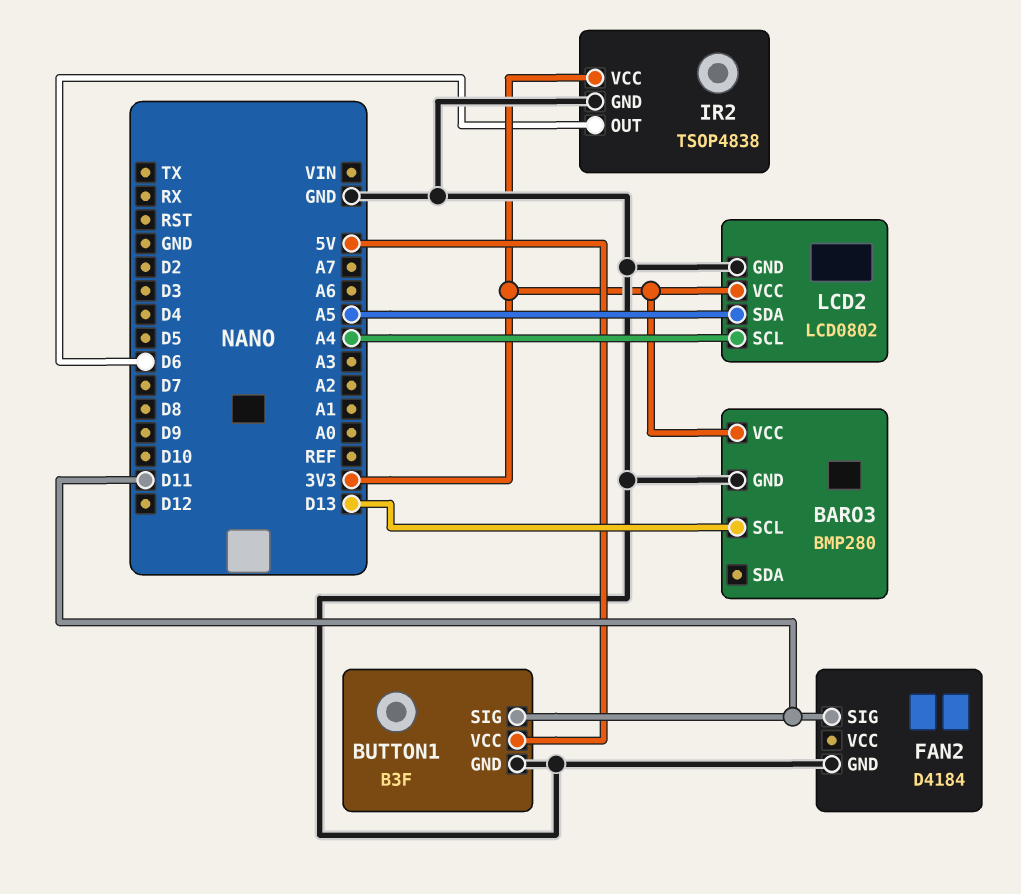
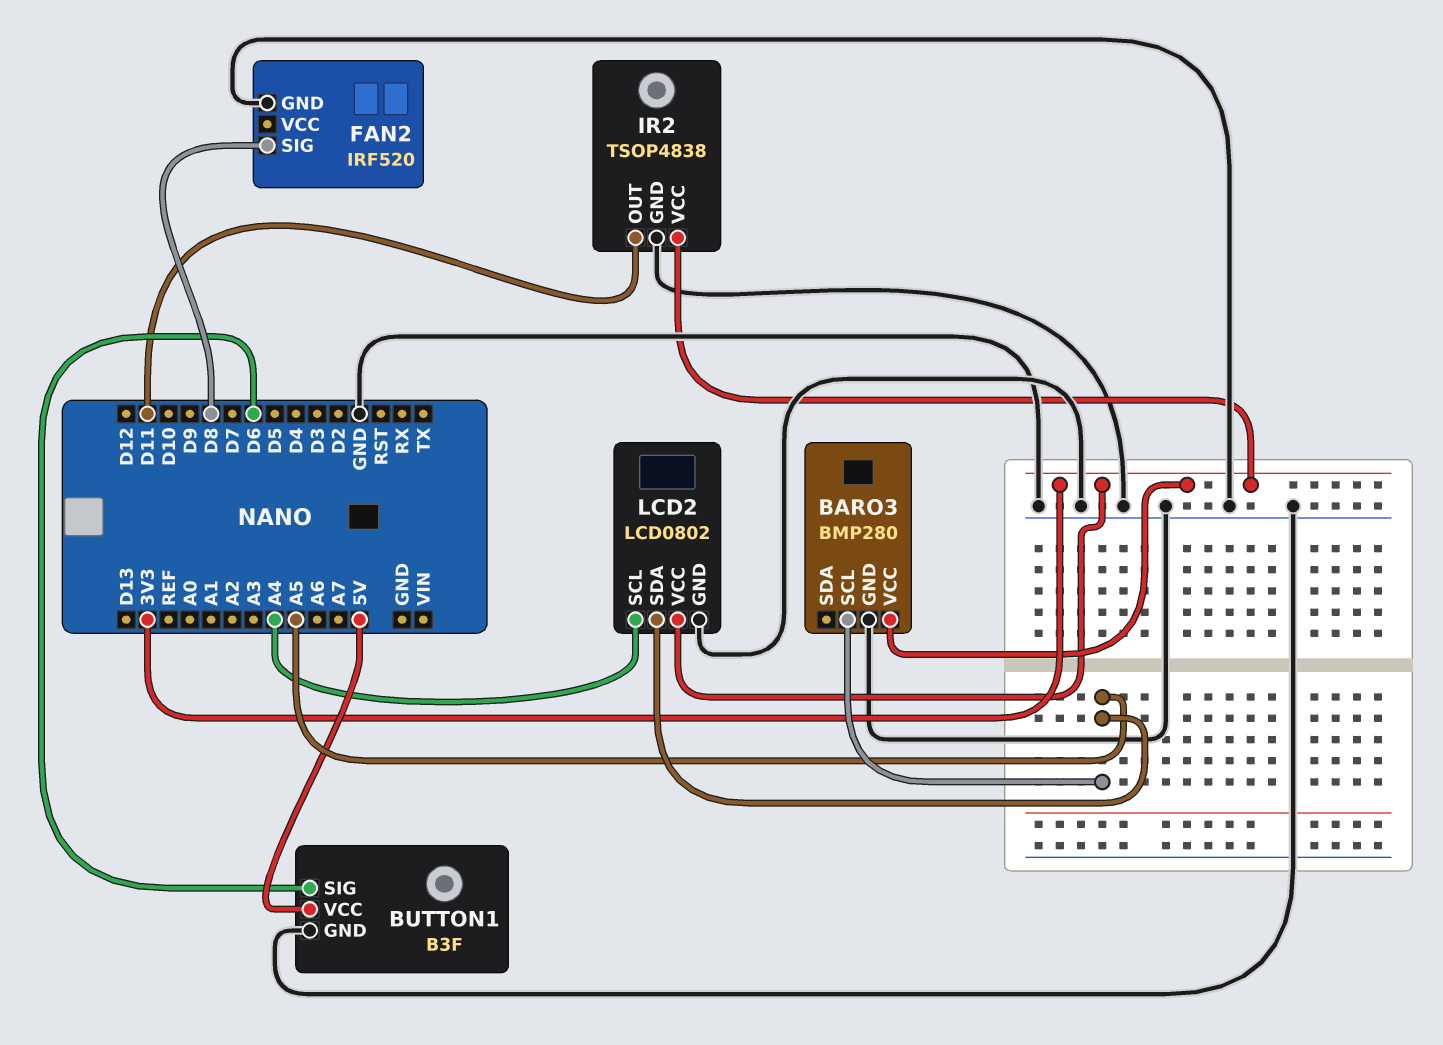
BARO3 pin SCL: D13 -> A5
BUTTON1 pin SIG: D11 -> D6
FAN2: D4184 -> IRF520
FAN2 pin SIG: D11 -> D8
IR2 pin OUT: D6 -> D11

